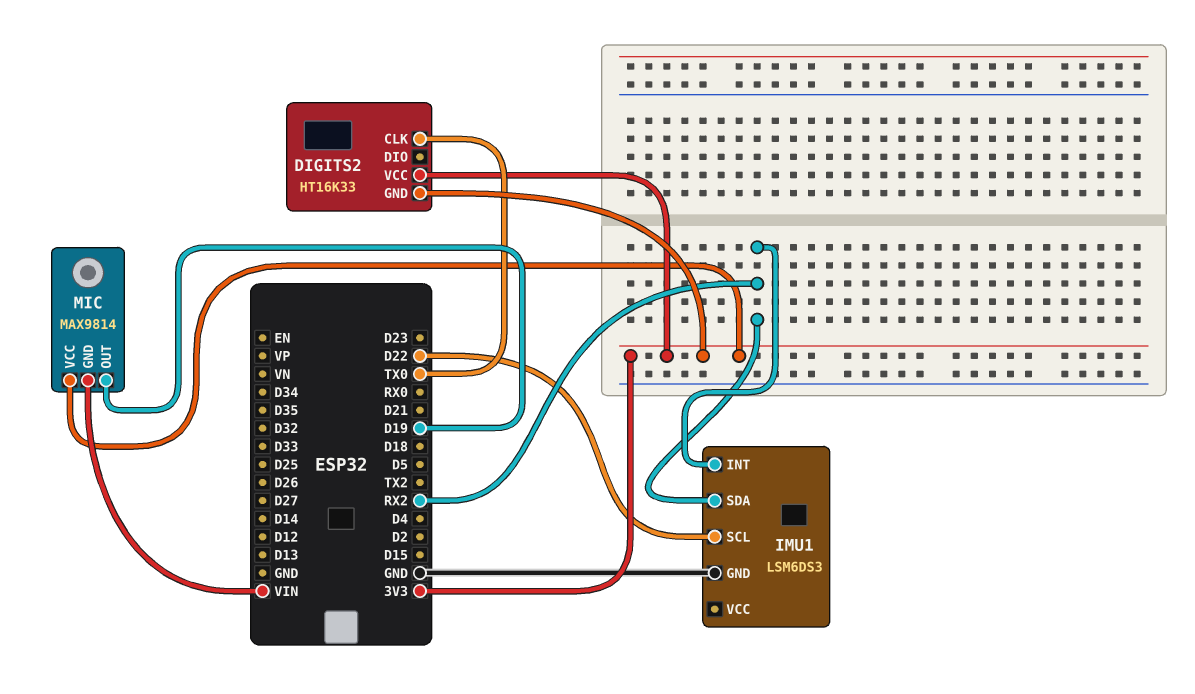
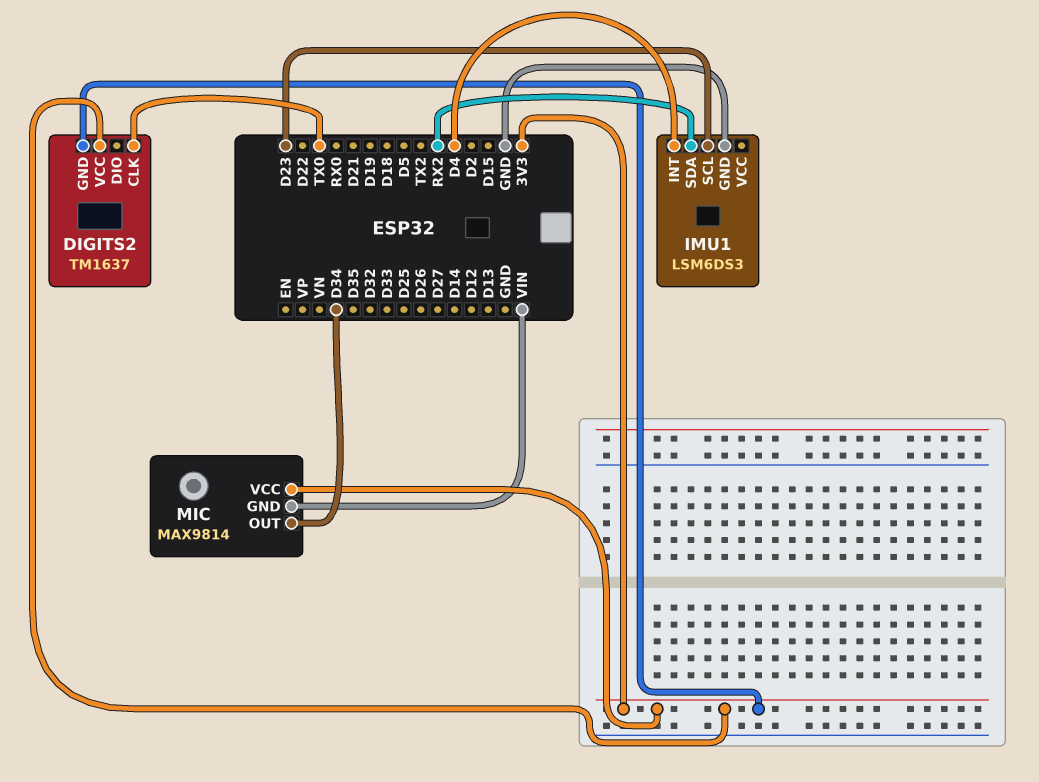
DIGITS2: HT16K33 -> TM1637
IMU1 pin INT: RX2 -> D4
IMU1 pin SCL: D22 -> D23
MIC pin OUT: D19 -> D34

